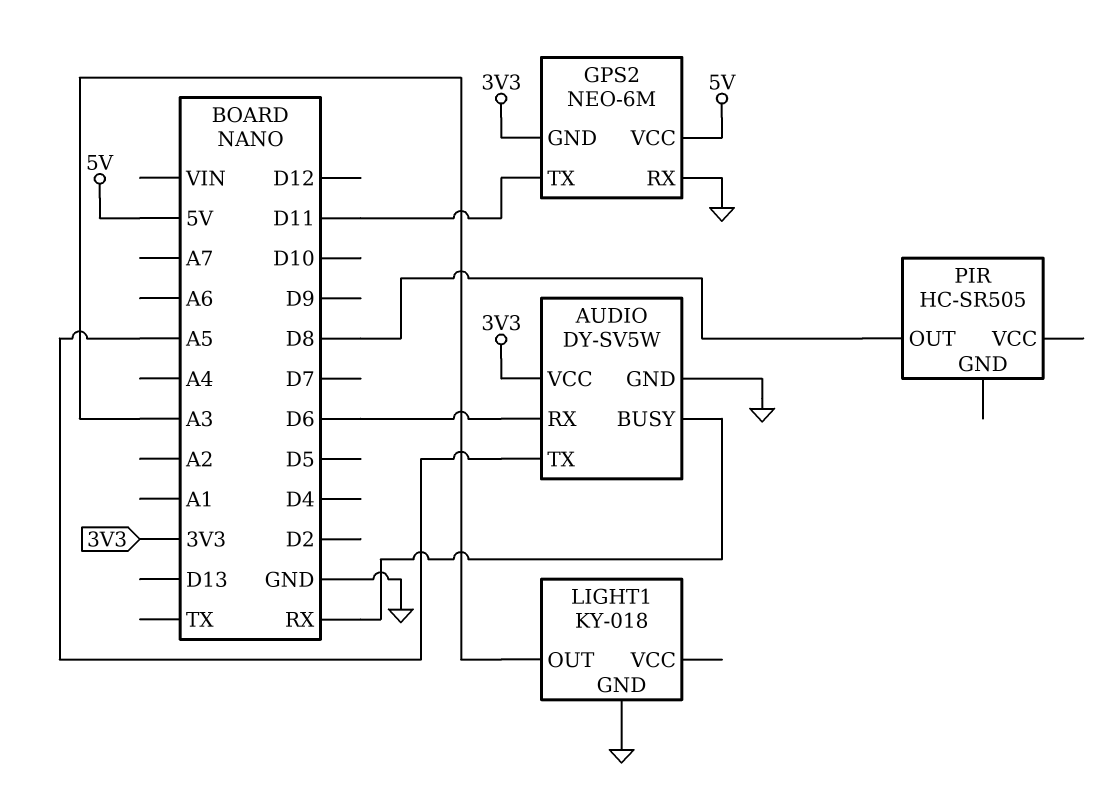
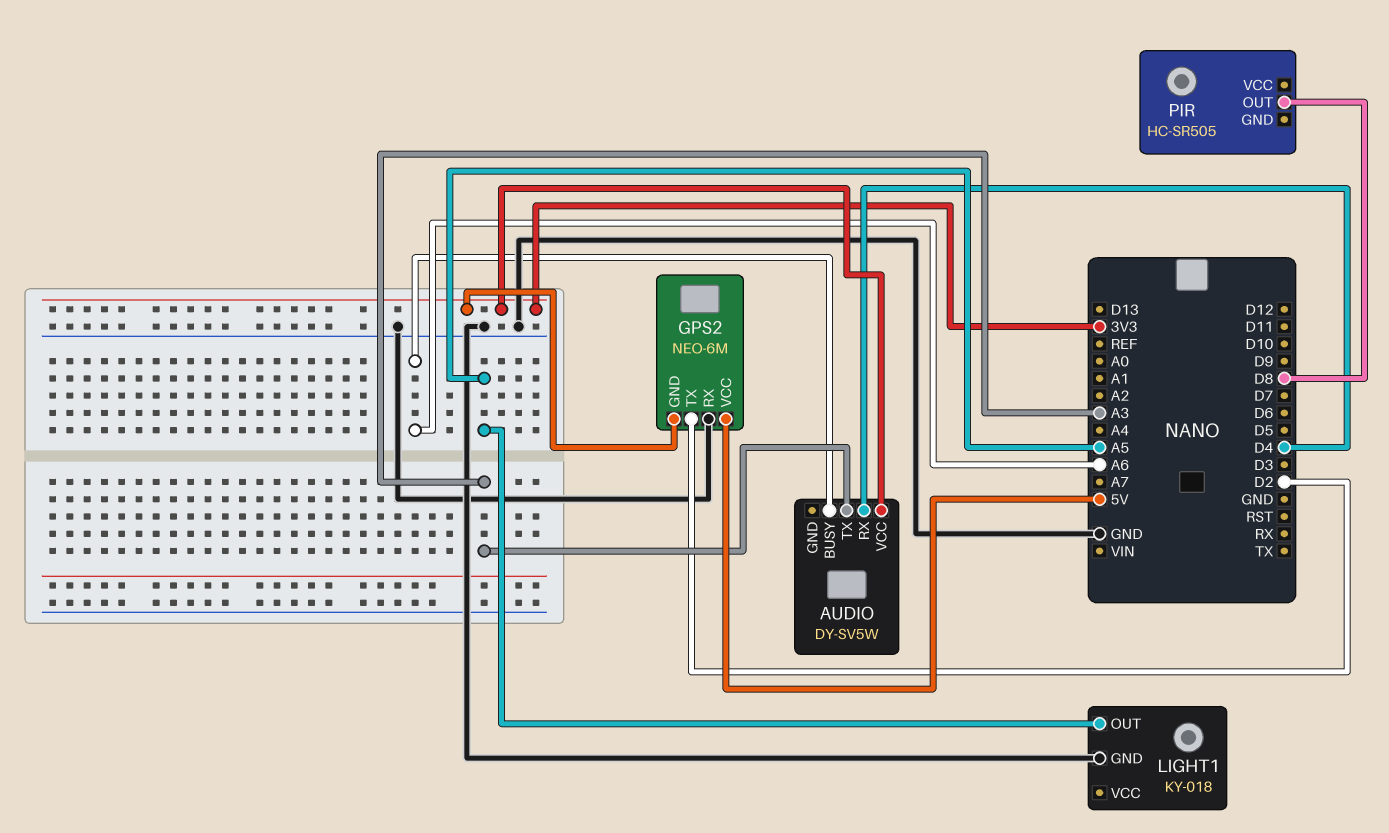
AUDIO pin BUSY: RX -> A6
AUDIO pin GND: GND -> none
AUDIO pin RX: D6 -> D4
AUDIO pin TX: A5 -> A3
GPS2 pin TX: D11 -> D2
LIGHT1 pin OUT: A3 -> A5

